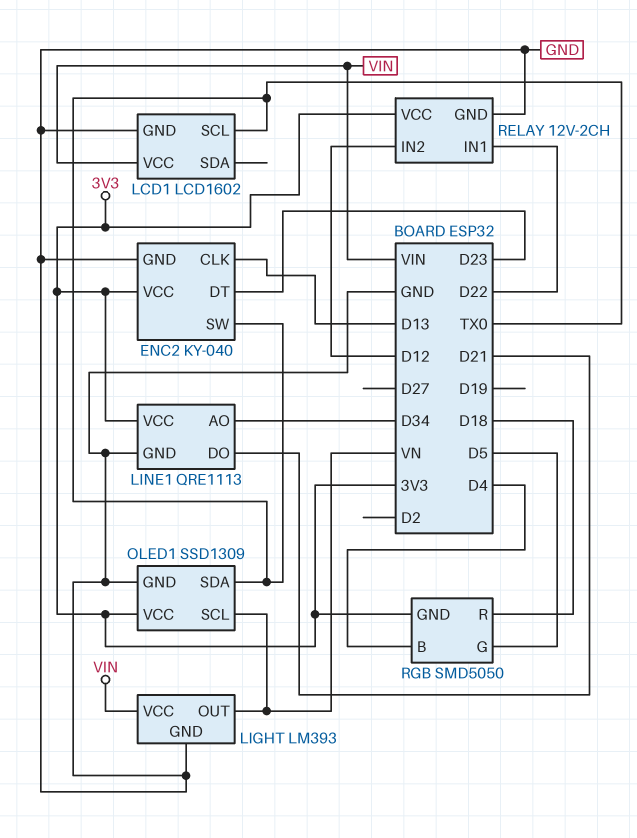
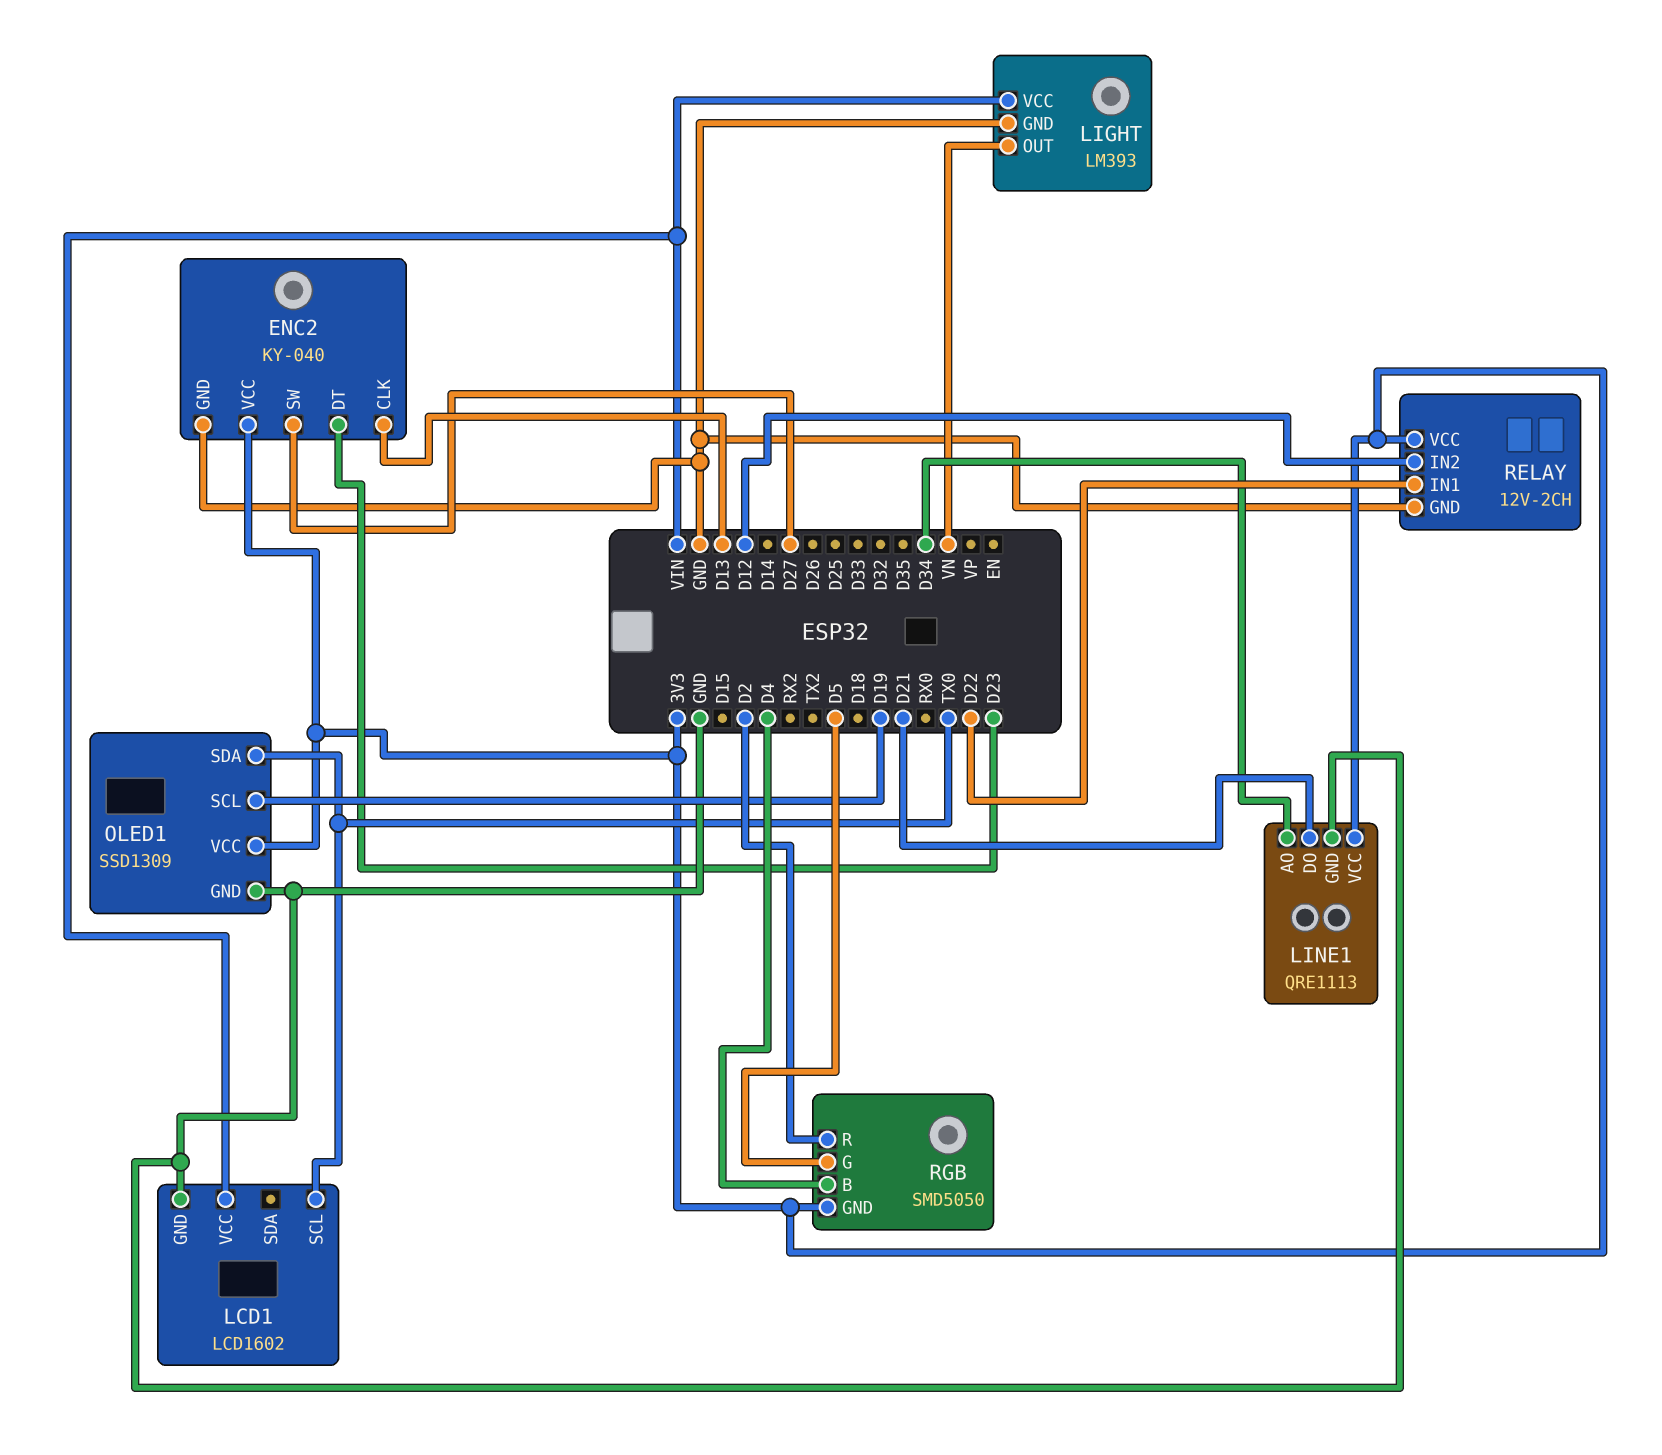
ENC2 pin SW: TX0 -> D27
OLED1 pin SCL: VN -> D19
RGB pin R: D18 -> D2

